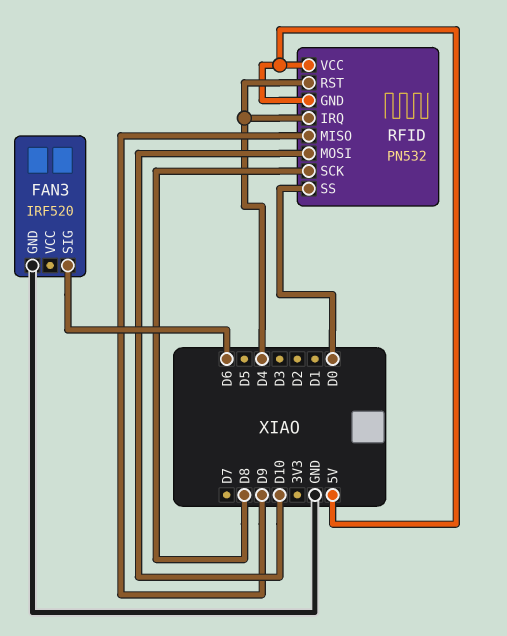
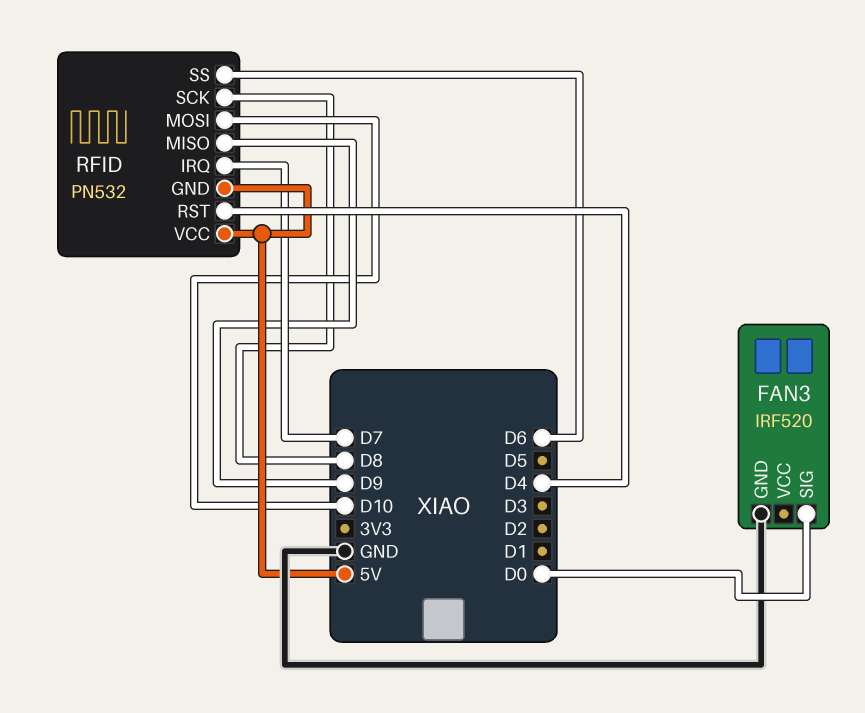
FAN3 pin SIG: D6 -> D0
RFID pin IRQ: D4 -> D7
RFID pin SS: D0 -> D6

